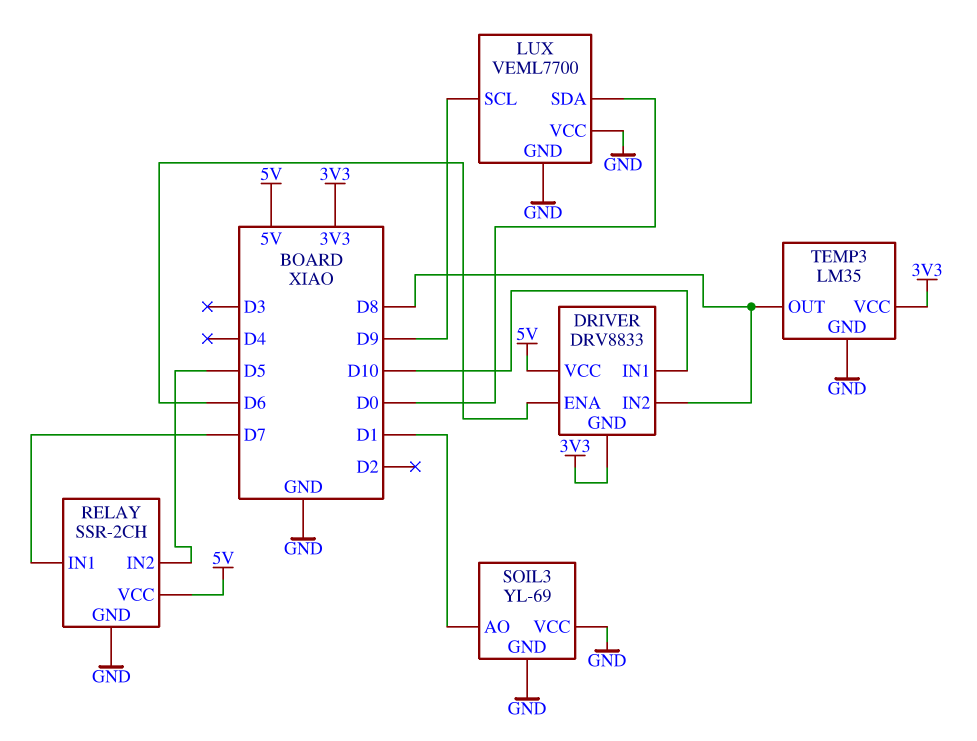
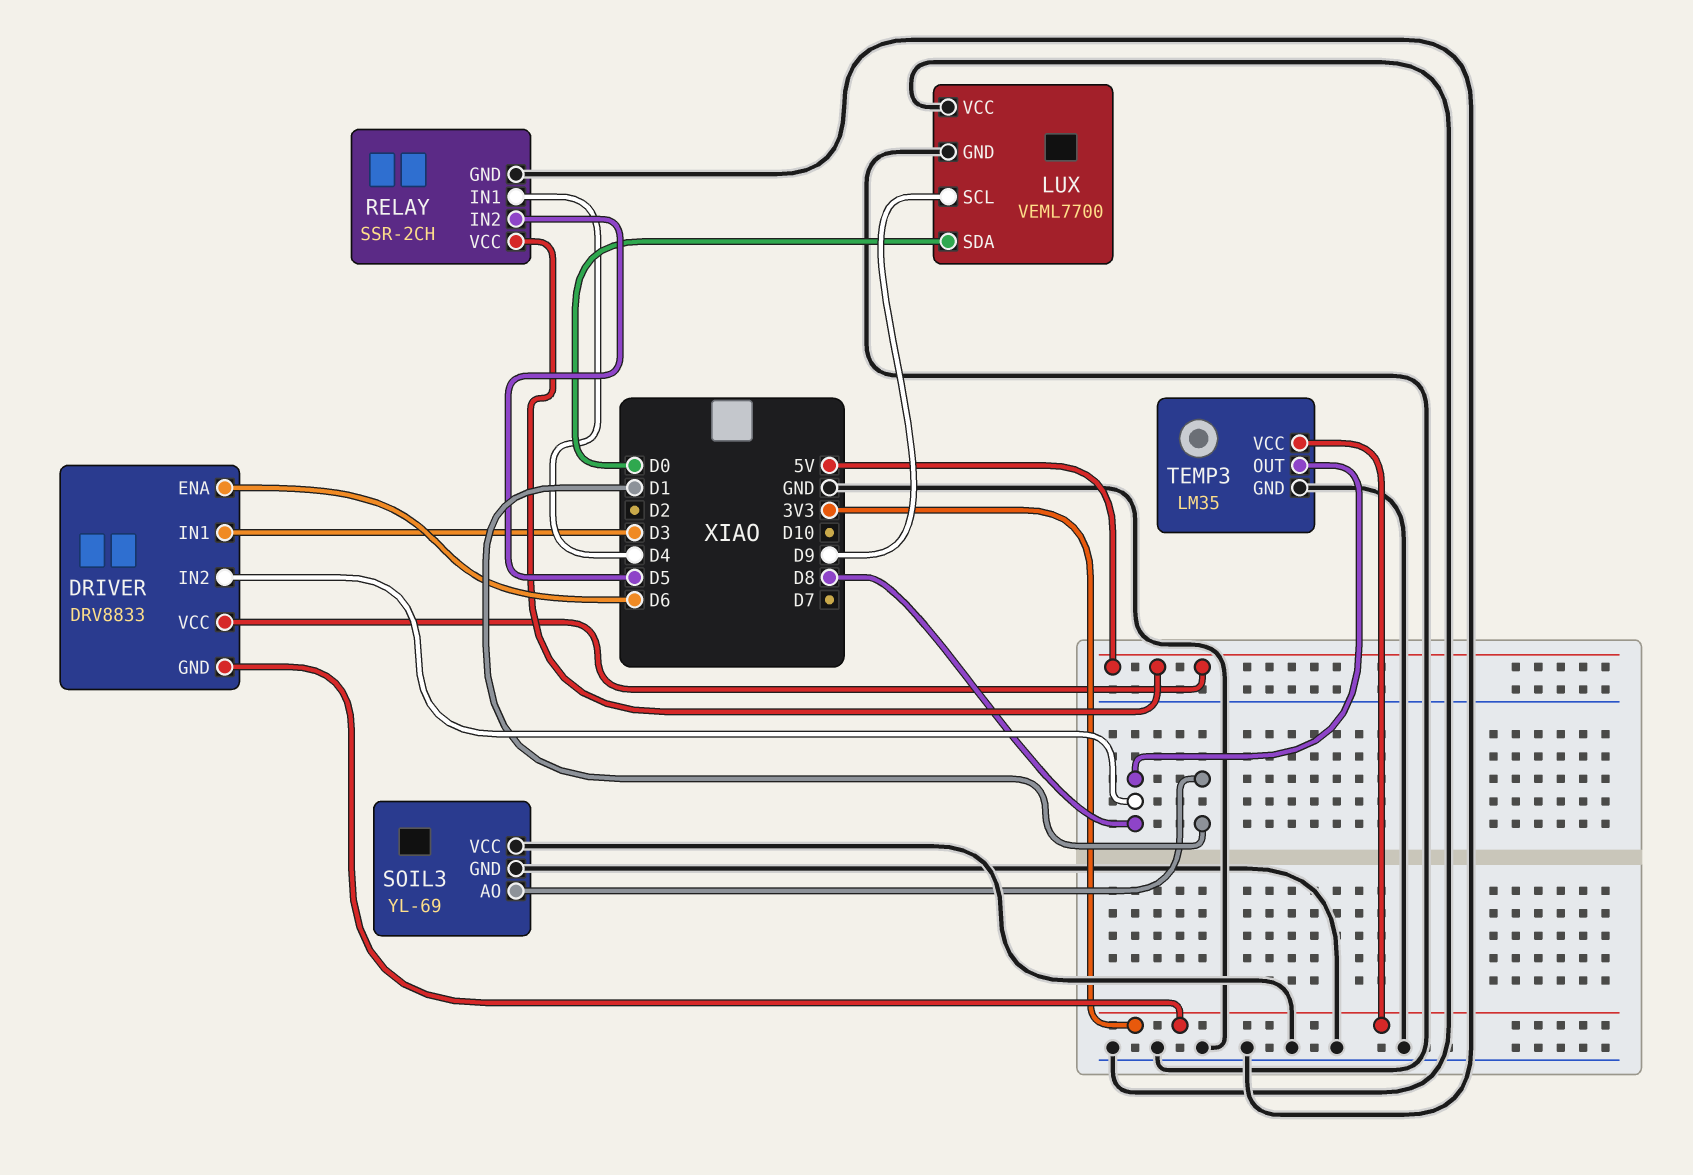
DRIVER pin IN1: D10 -> D3
RELAY pin IN1: D7 -> D4

